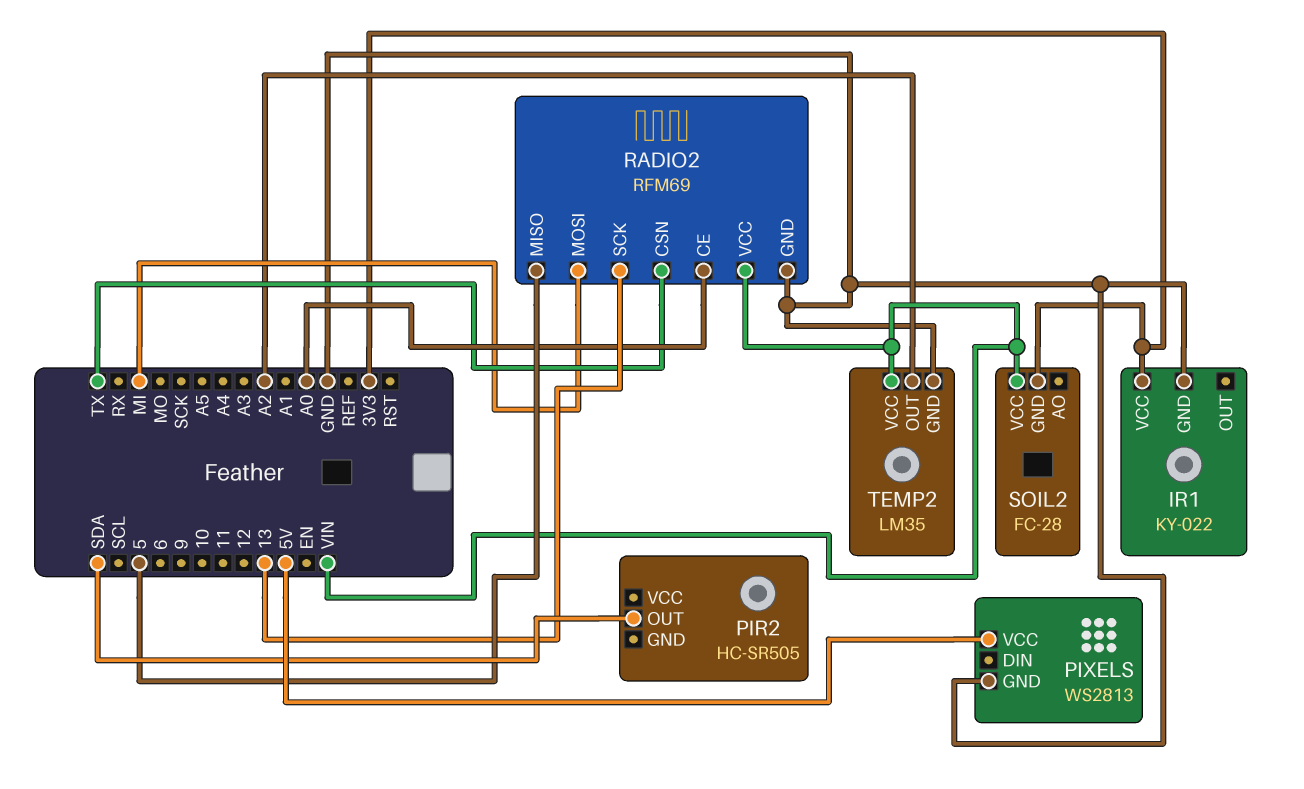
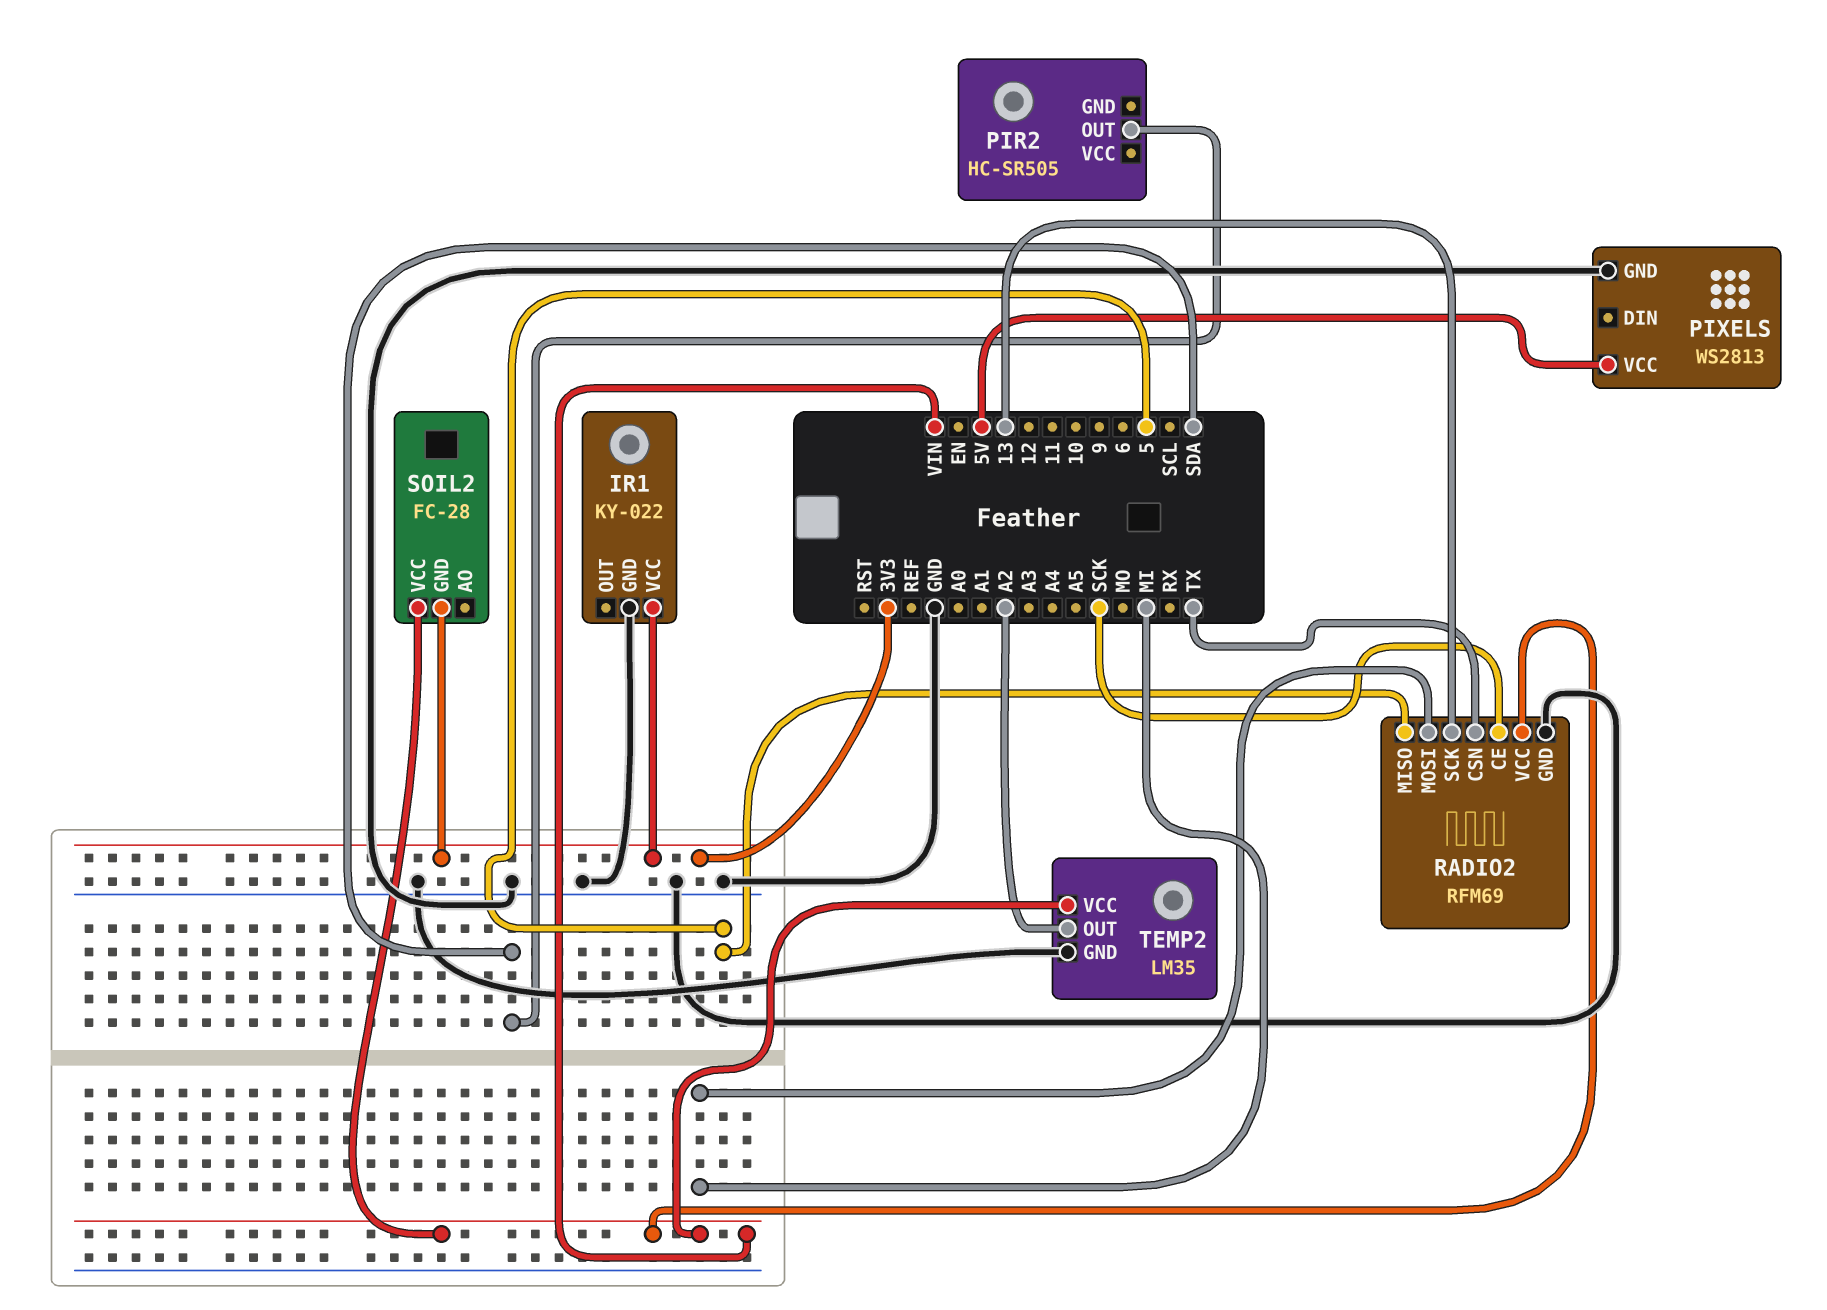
RADIO2 pin CE: A0 -> SCK

